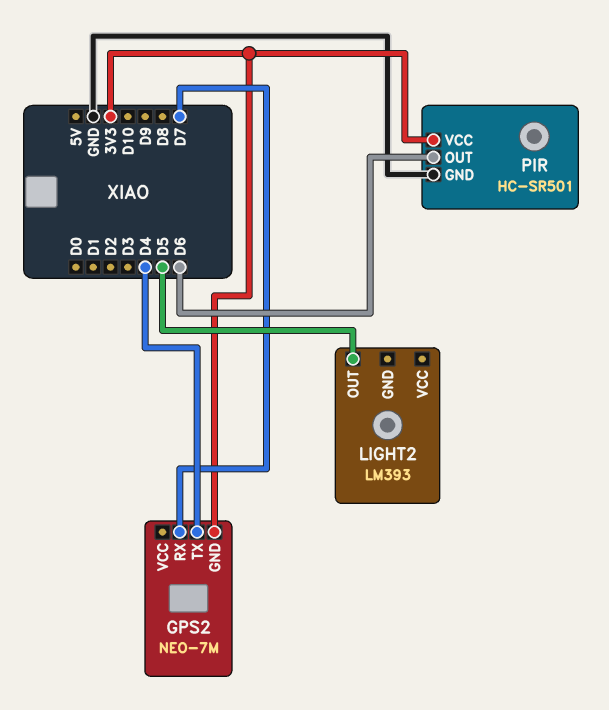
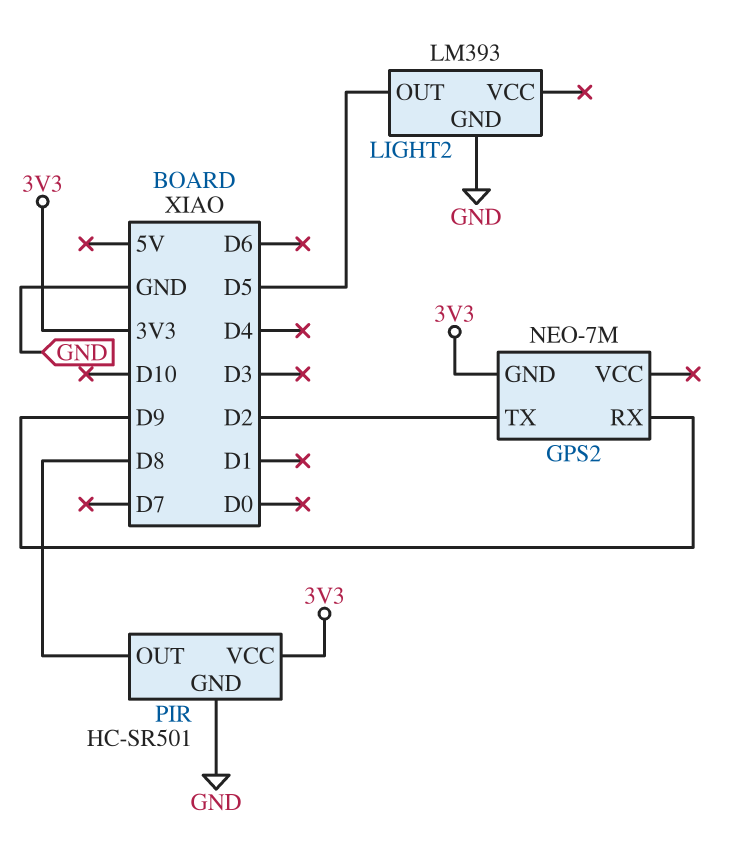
GPS2 pin RX: D7 -> D9
GPS2 pin TX: D4 -> D2
LIGHT2 pin GND: none -> GND
PIR pin OUT: D6 -> D8

